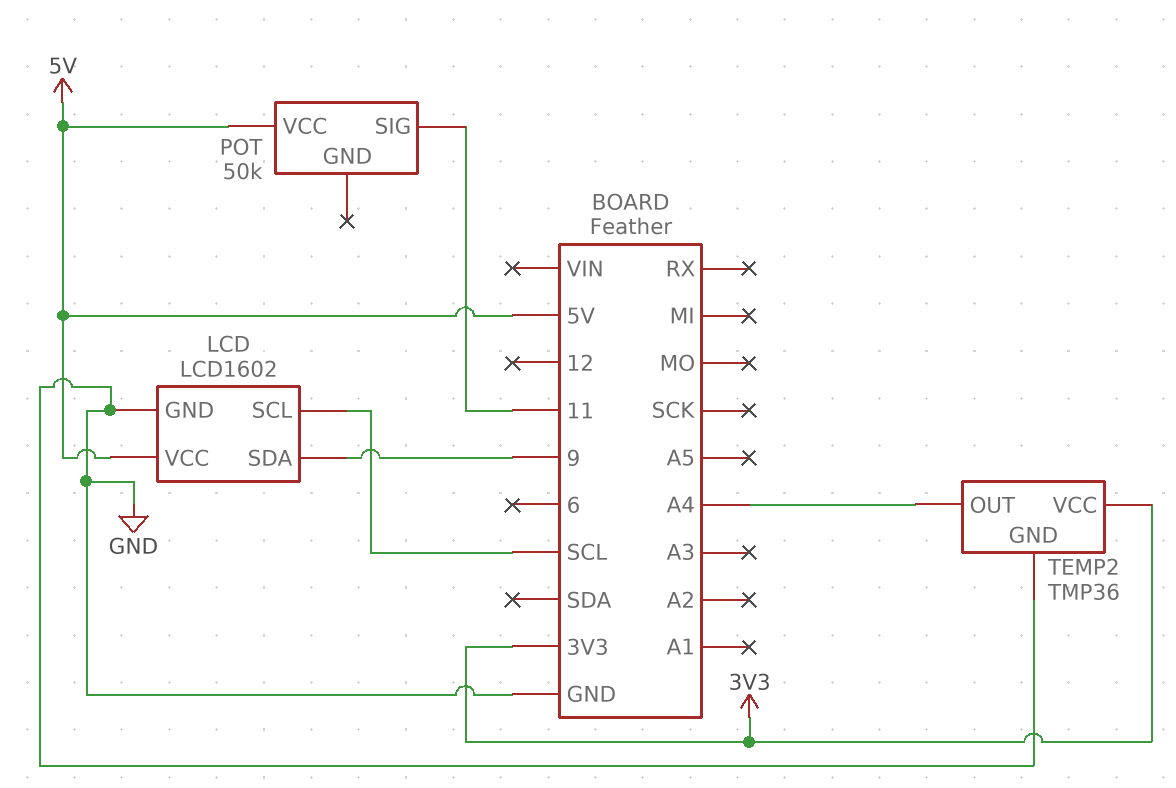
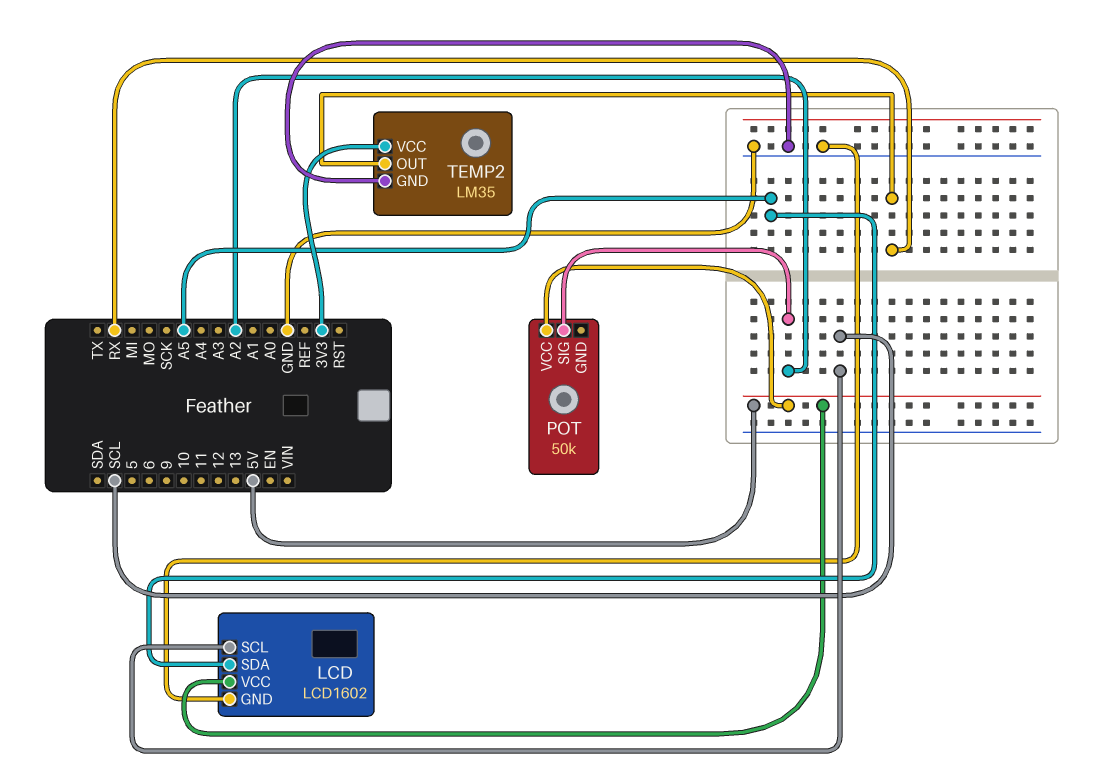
LCD pin SDA: 9 -> A5
POT pin SIG: 11 -> A2
TEMP2: TMP36 -> LM35
TEMP2 pin OUT: A4 -> RX

